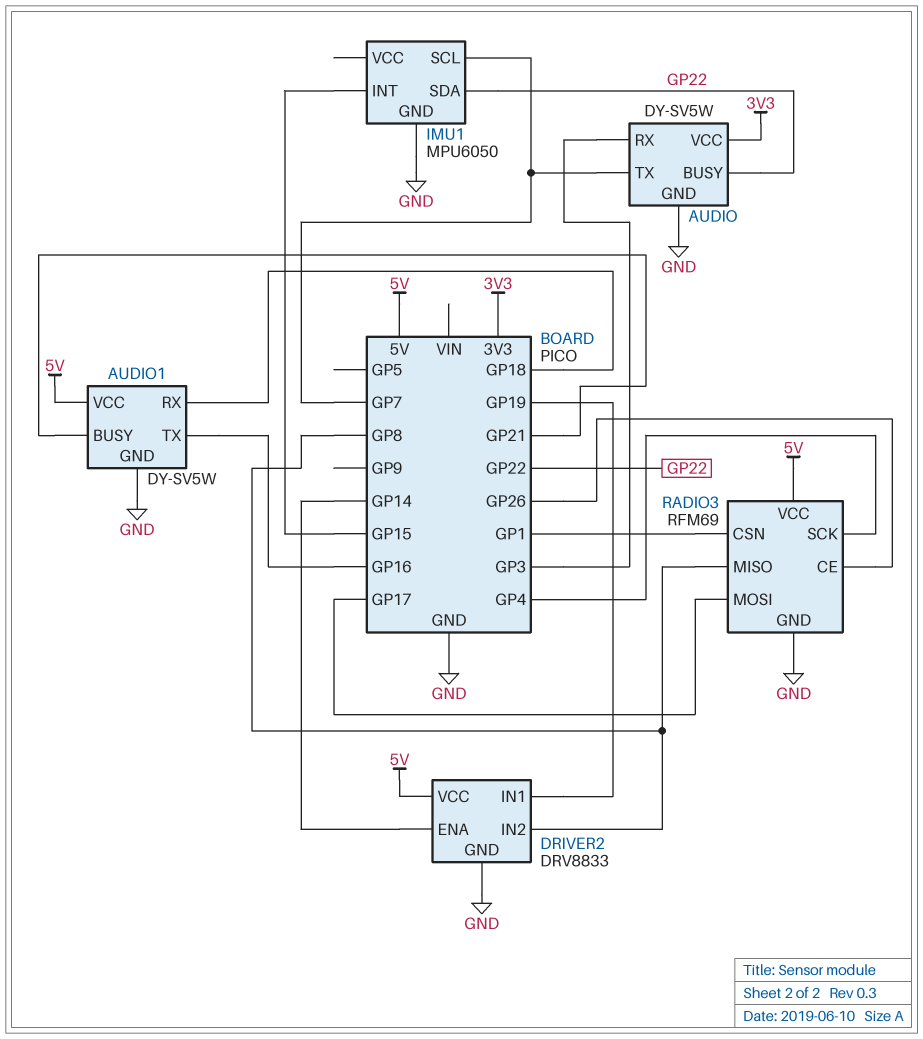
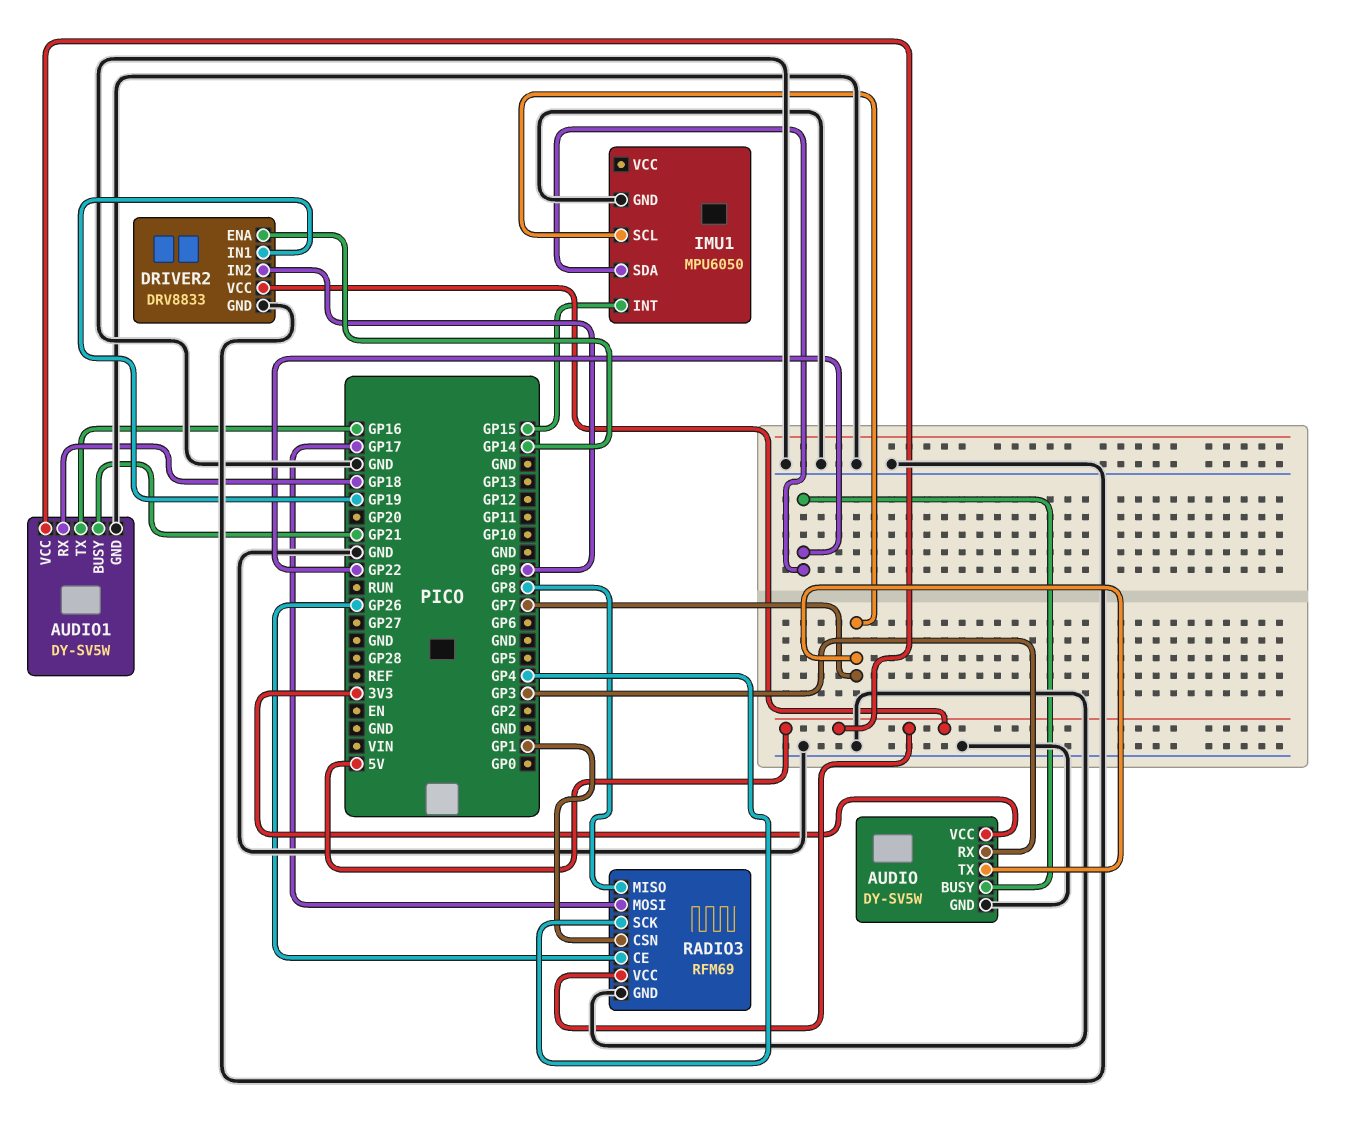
DRIVER2 pin IN2: GP8 -> GP9

